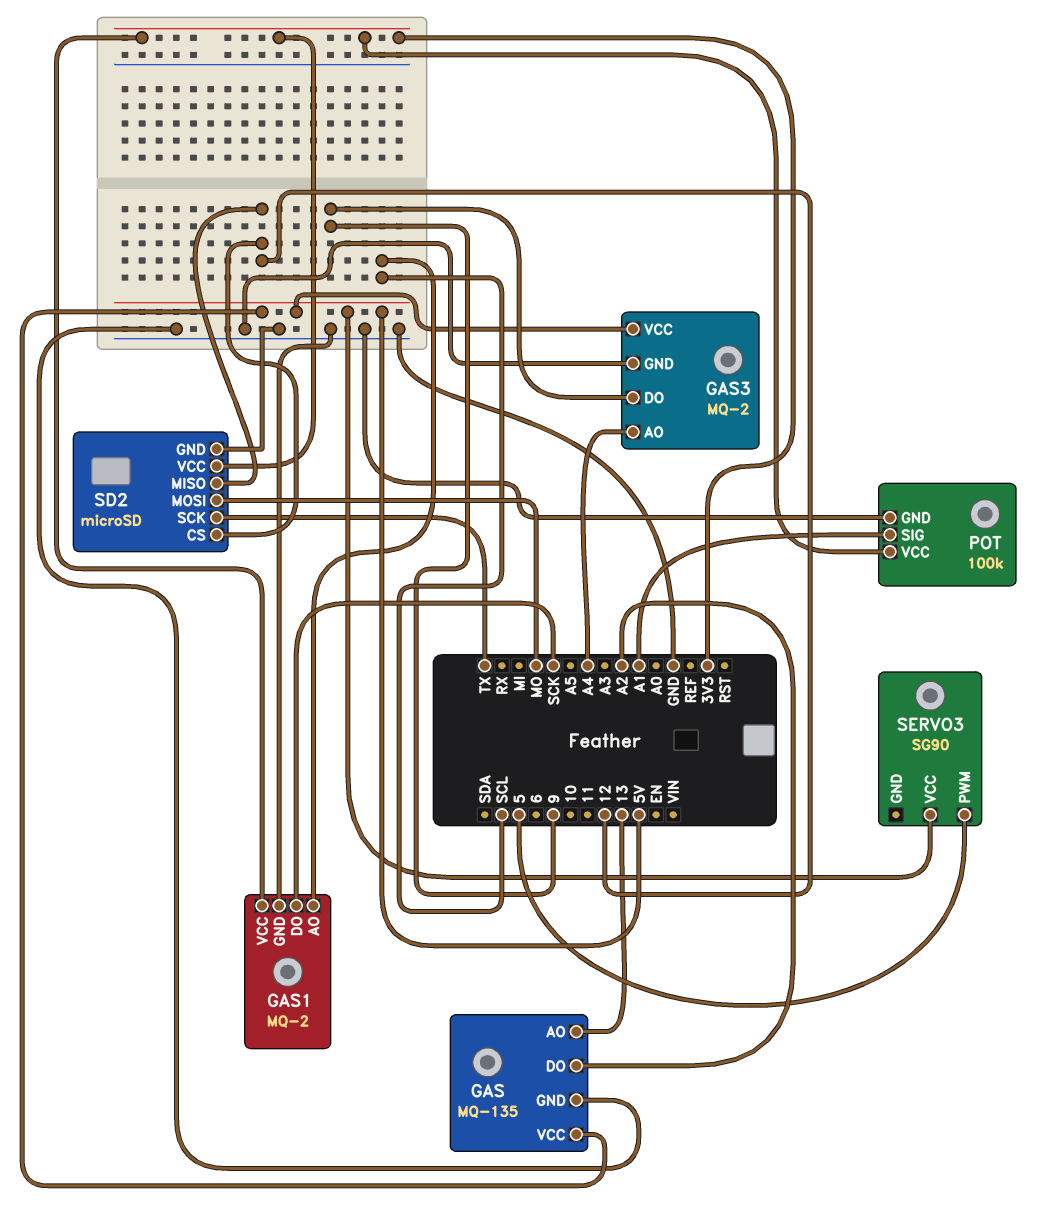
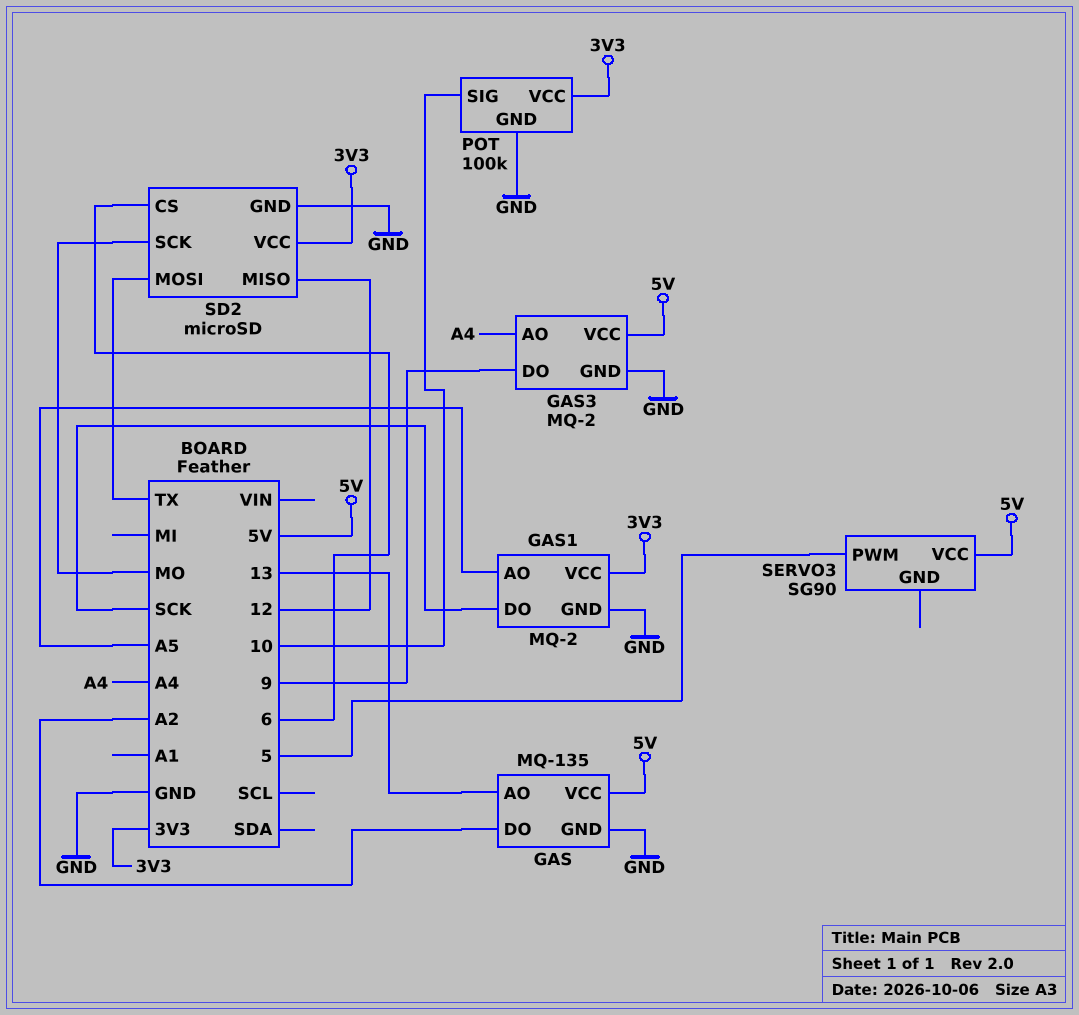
GAS1 pin AO: SCL -> A5
POT pin SIG: A1 -> 10
SD2 pin CS: 12 -> 6
SD2 pin MOSI: MO -> TX
SD2 pin SCK: TX -> MO

